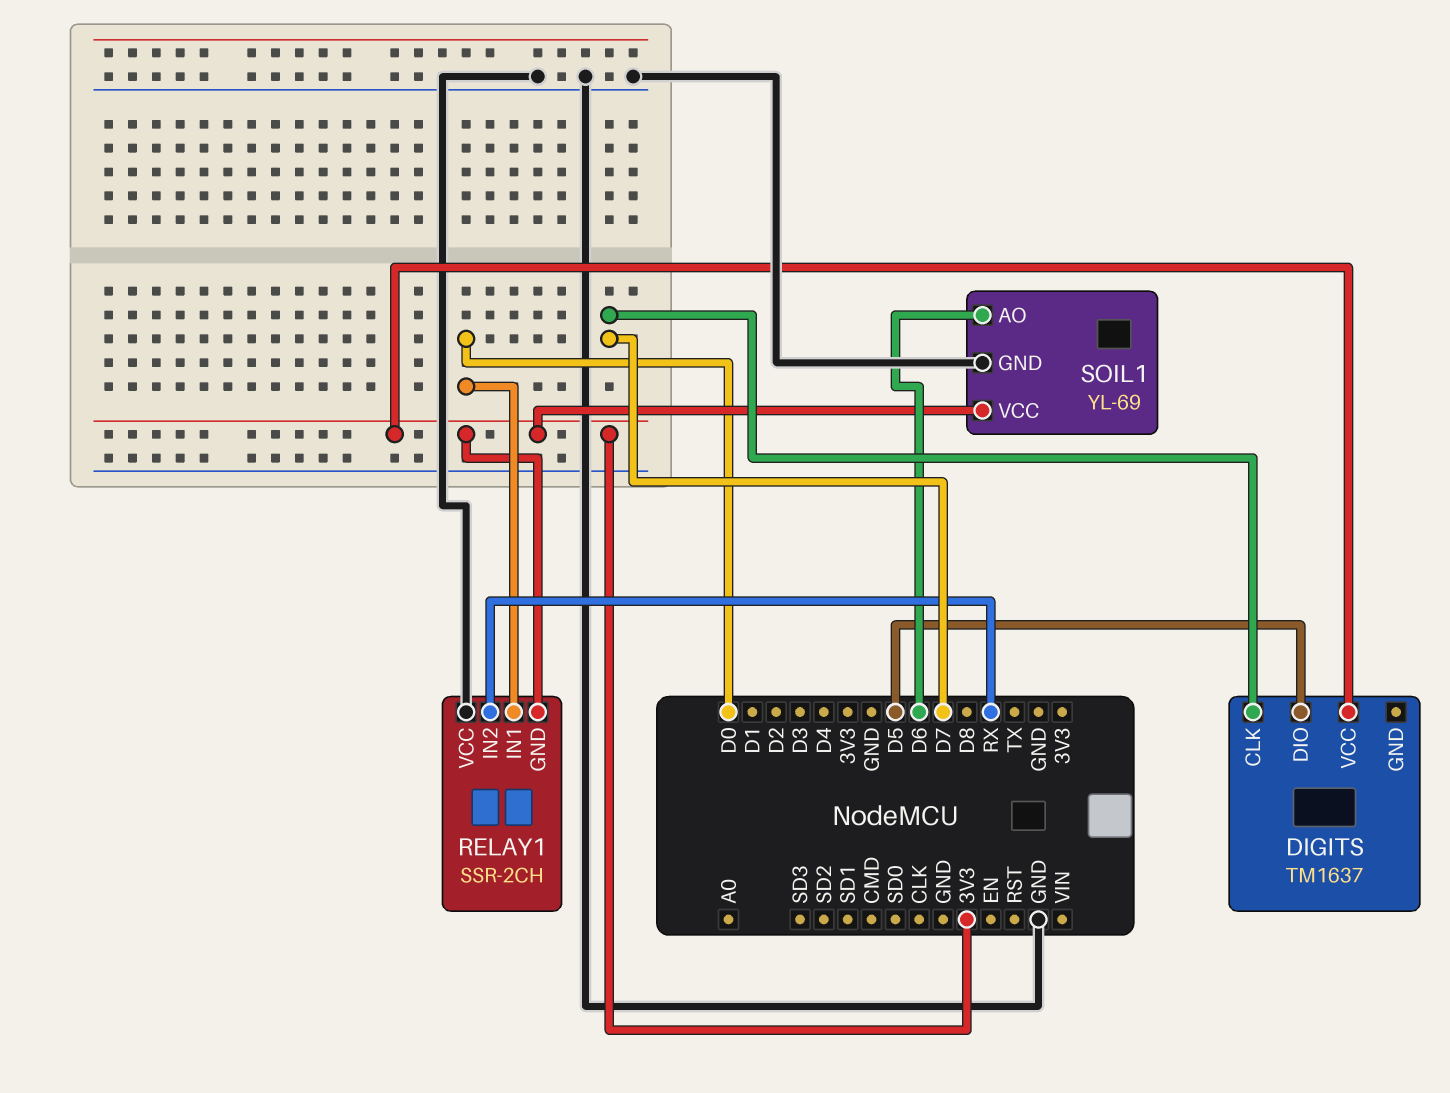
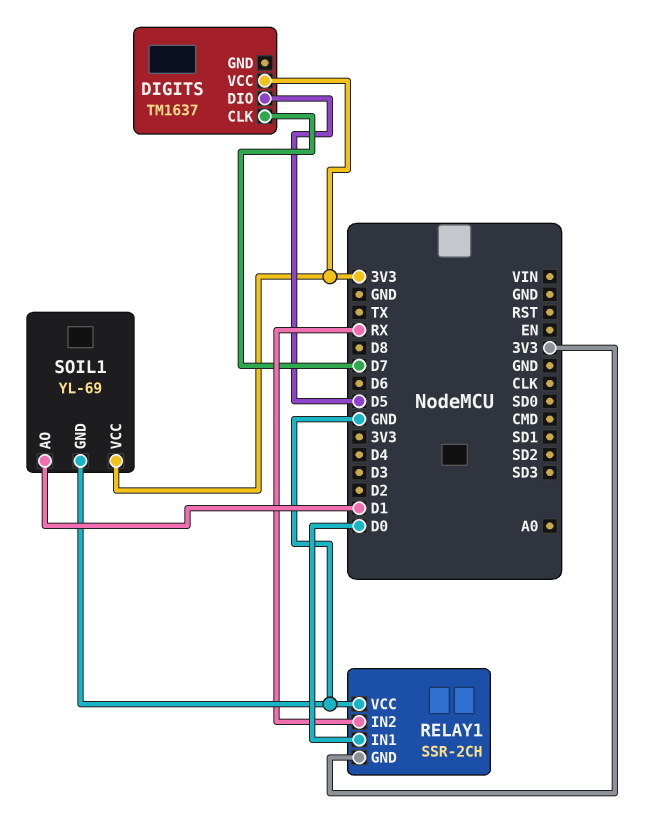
SOIL1 pin AO: D6 -> D1

